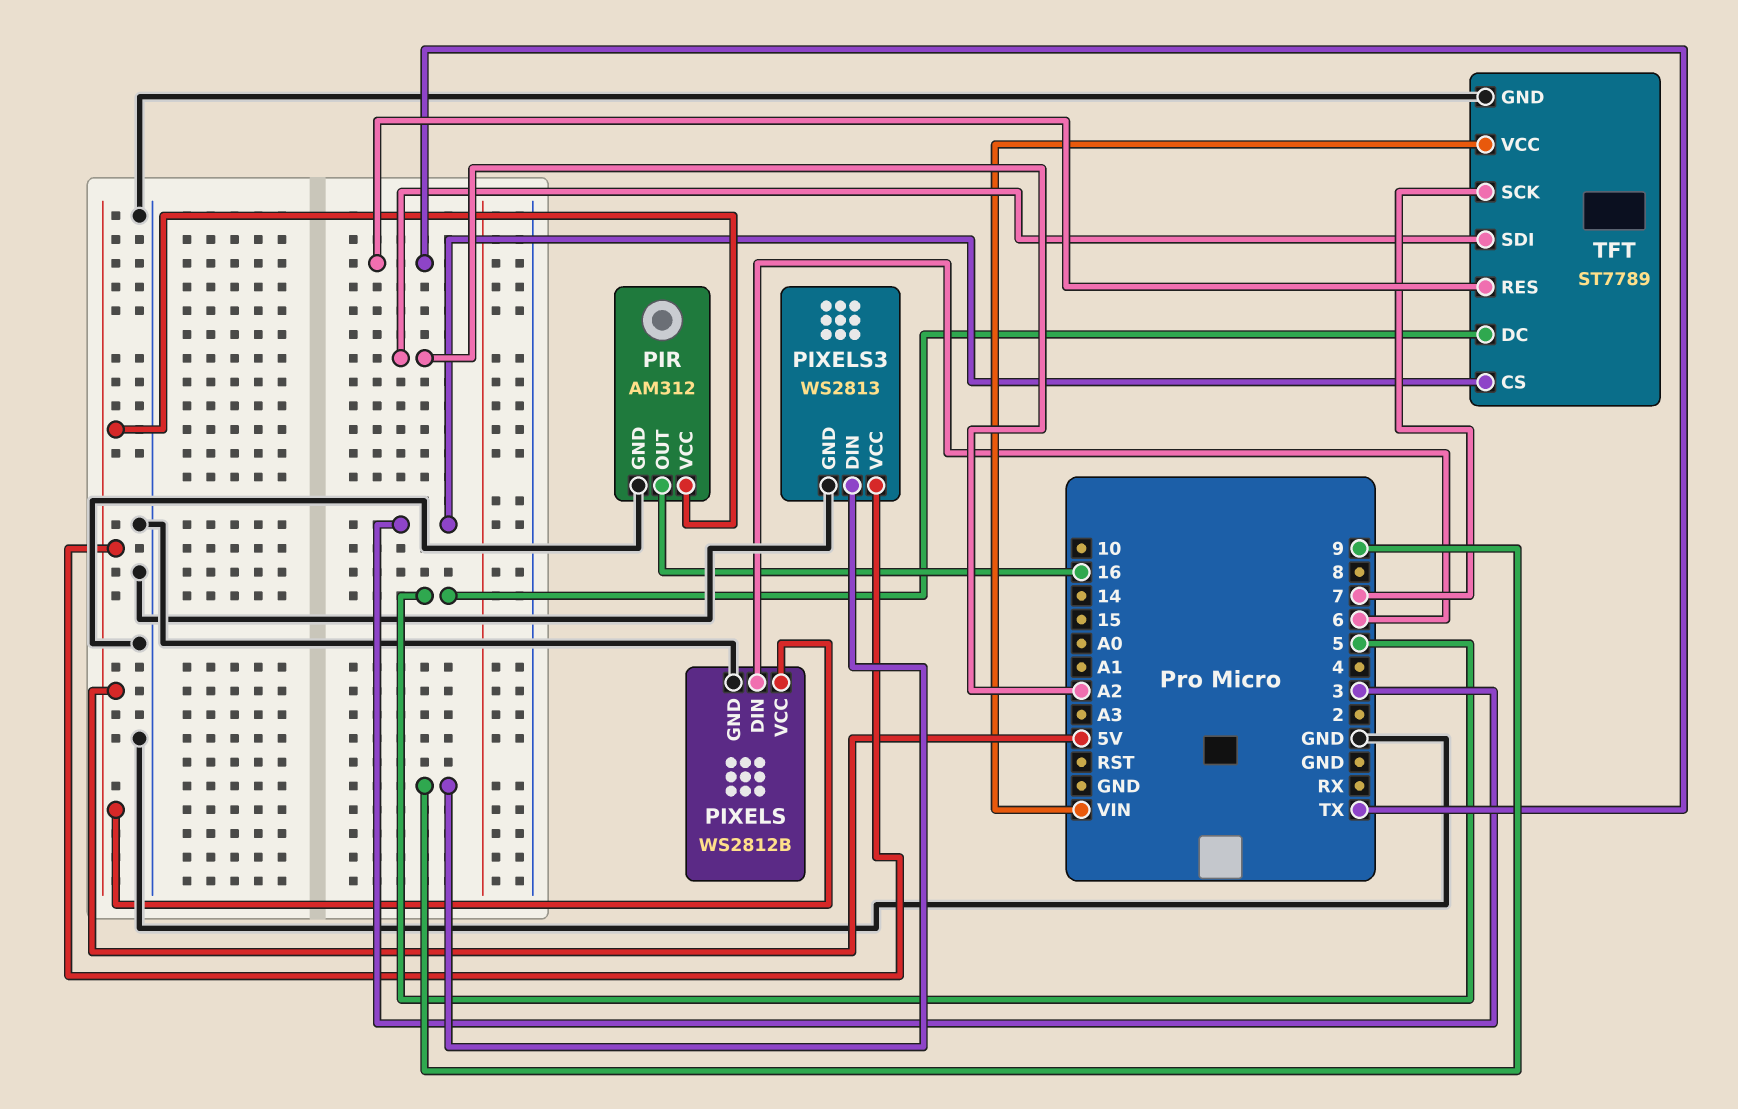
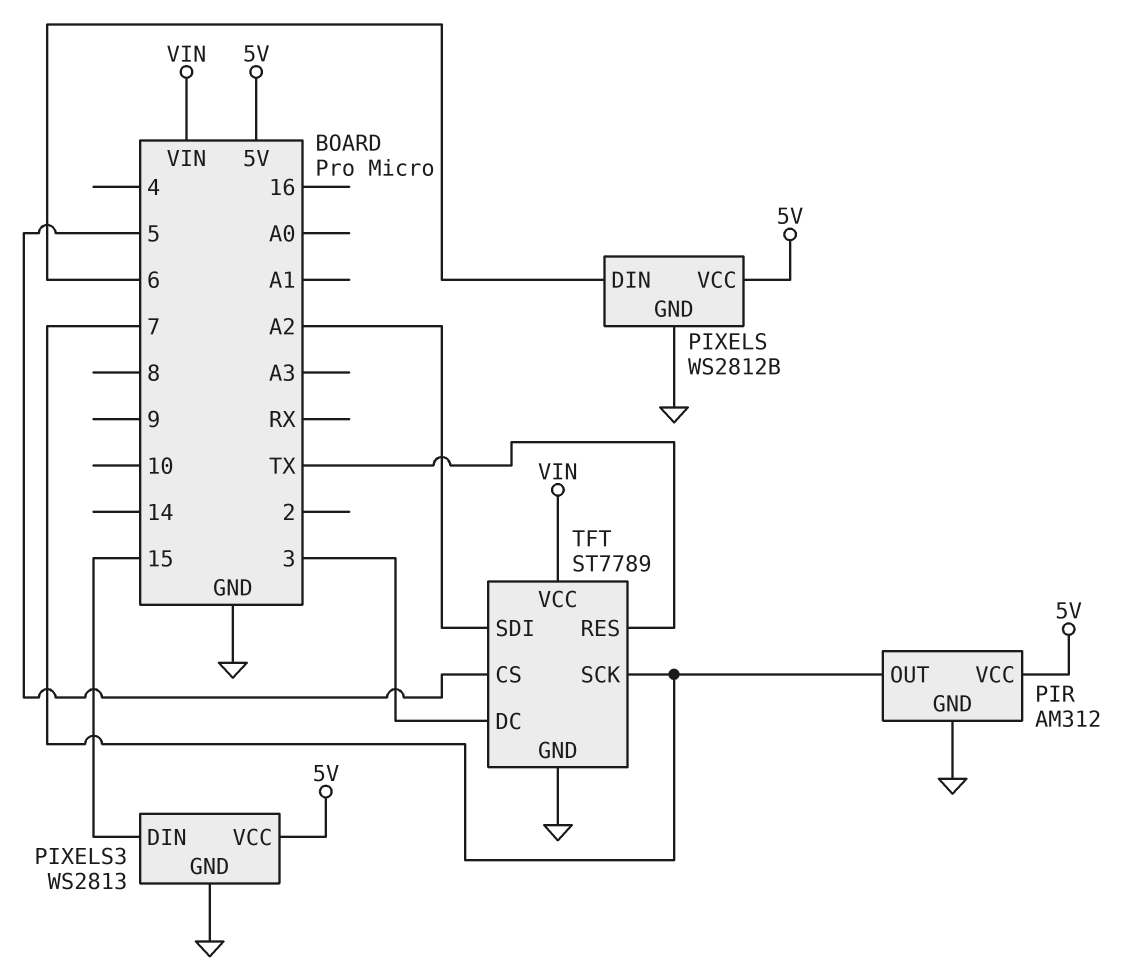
PIR pin OUT: 16 -> 7
PIXELS3 pin DIN: 9 -> 15
TFT pin CS: 3 -> 5
TFT pin DC: 5 -> 3

